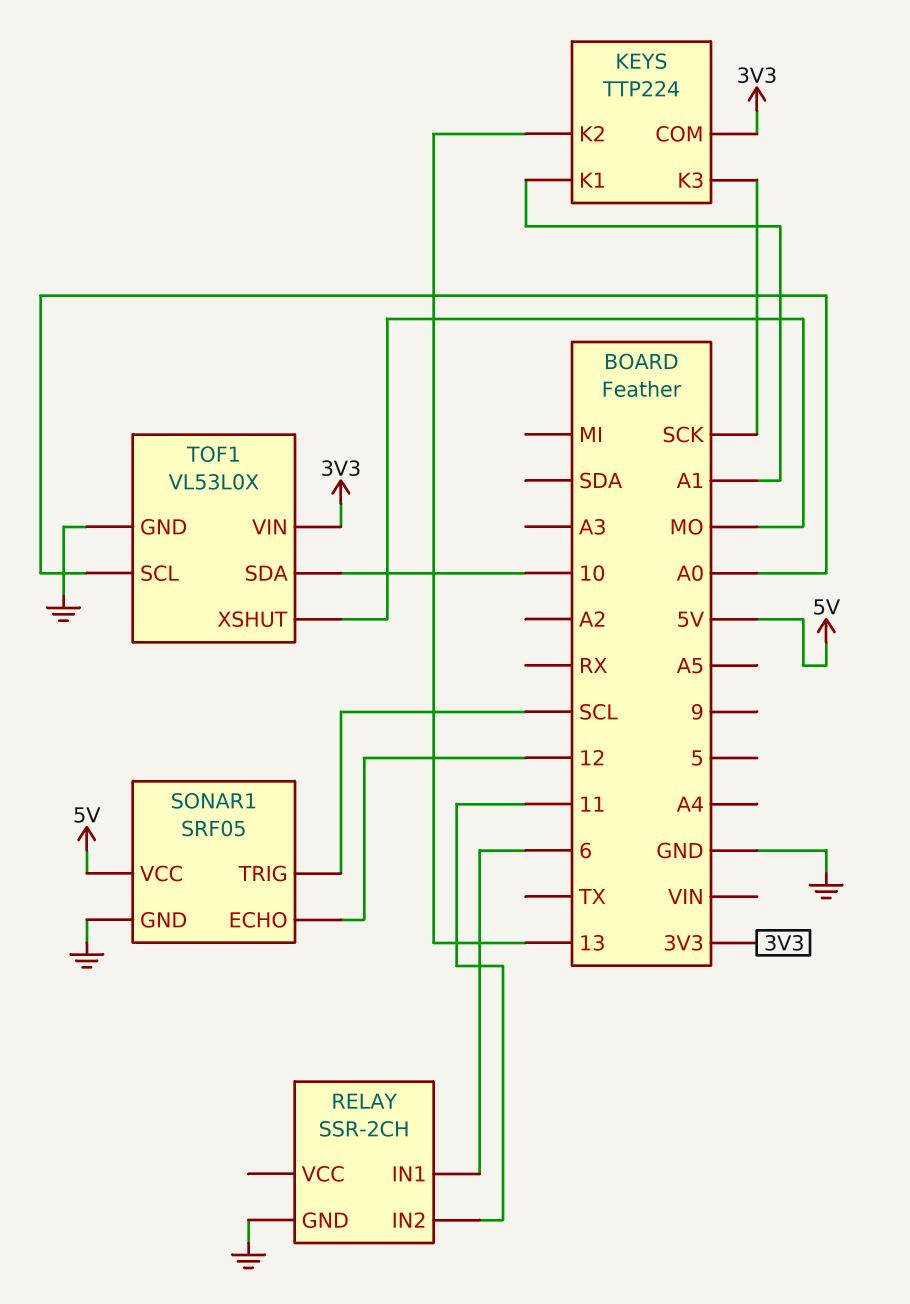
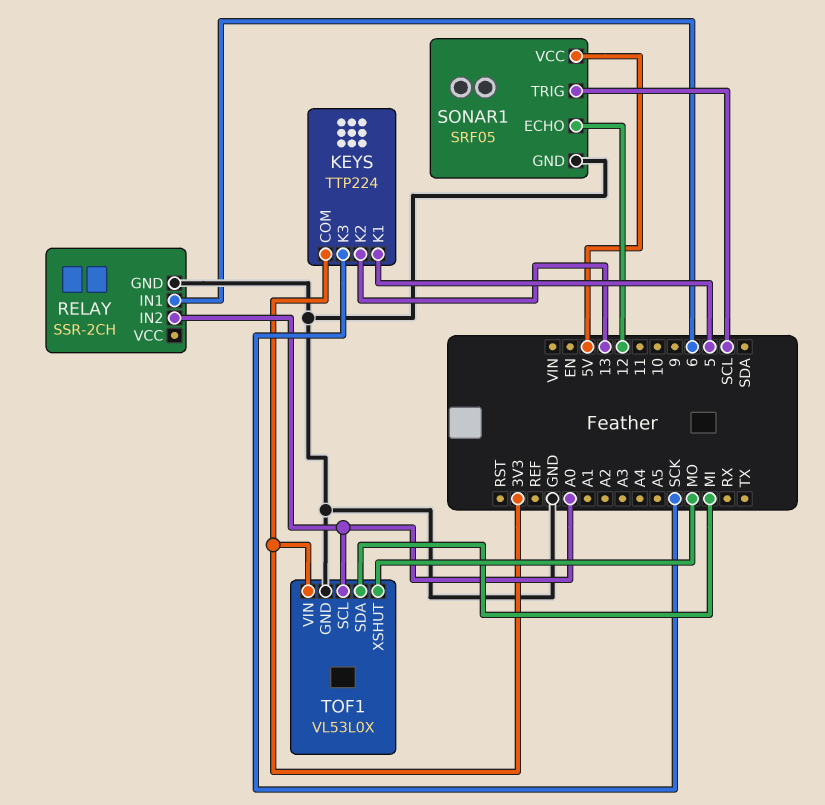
KEYS pin K1: A1 -> 5
RELAY pin IN2: 11 -> A0
TOF1 pin SDA: 10 -> MI

